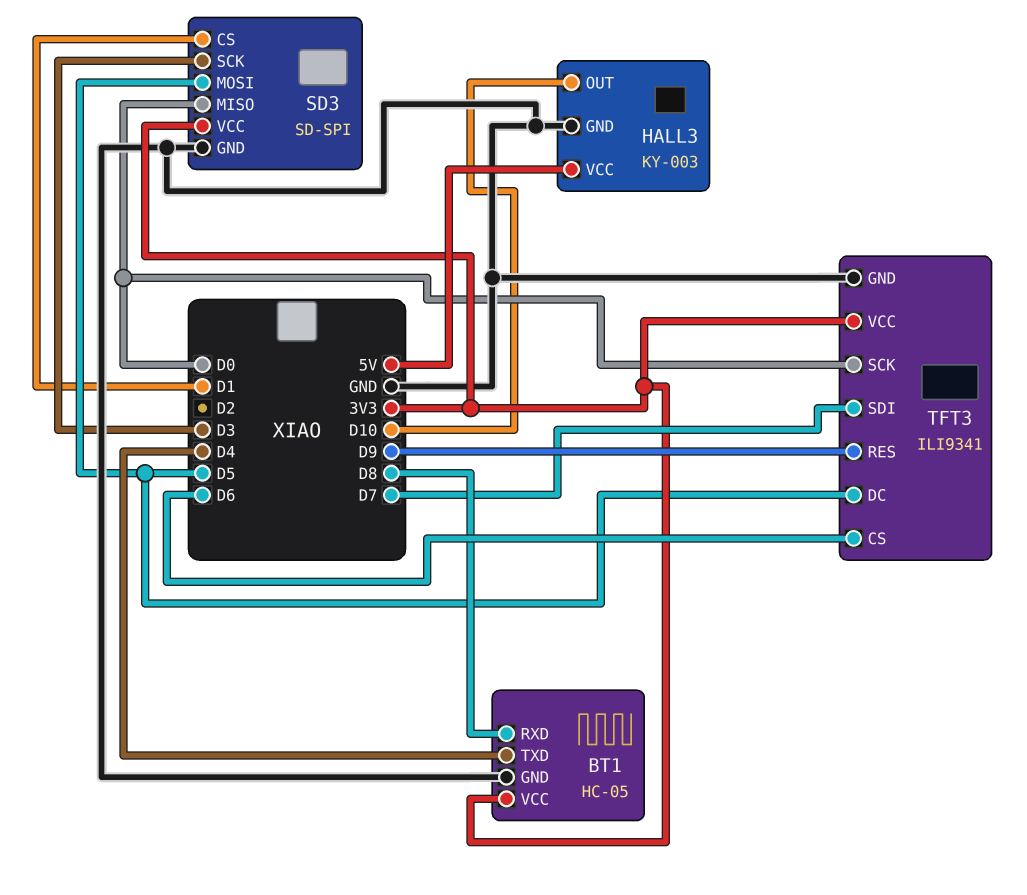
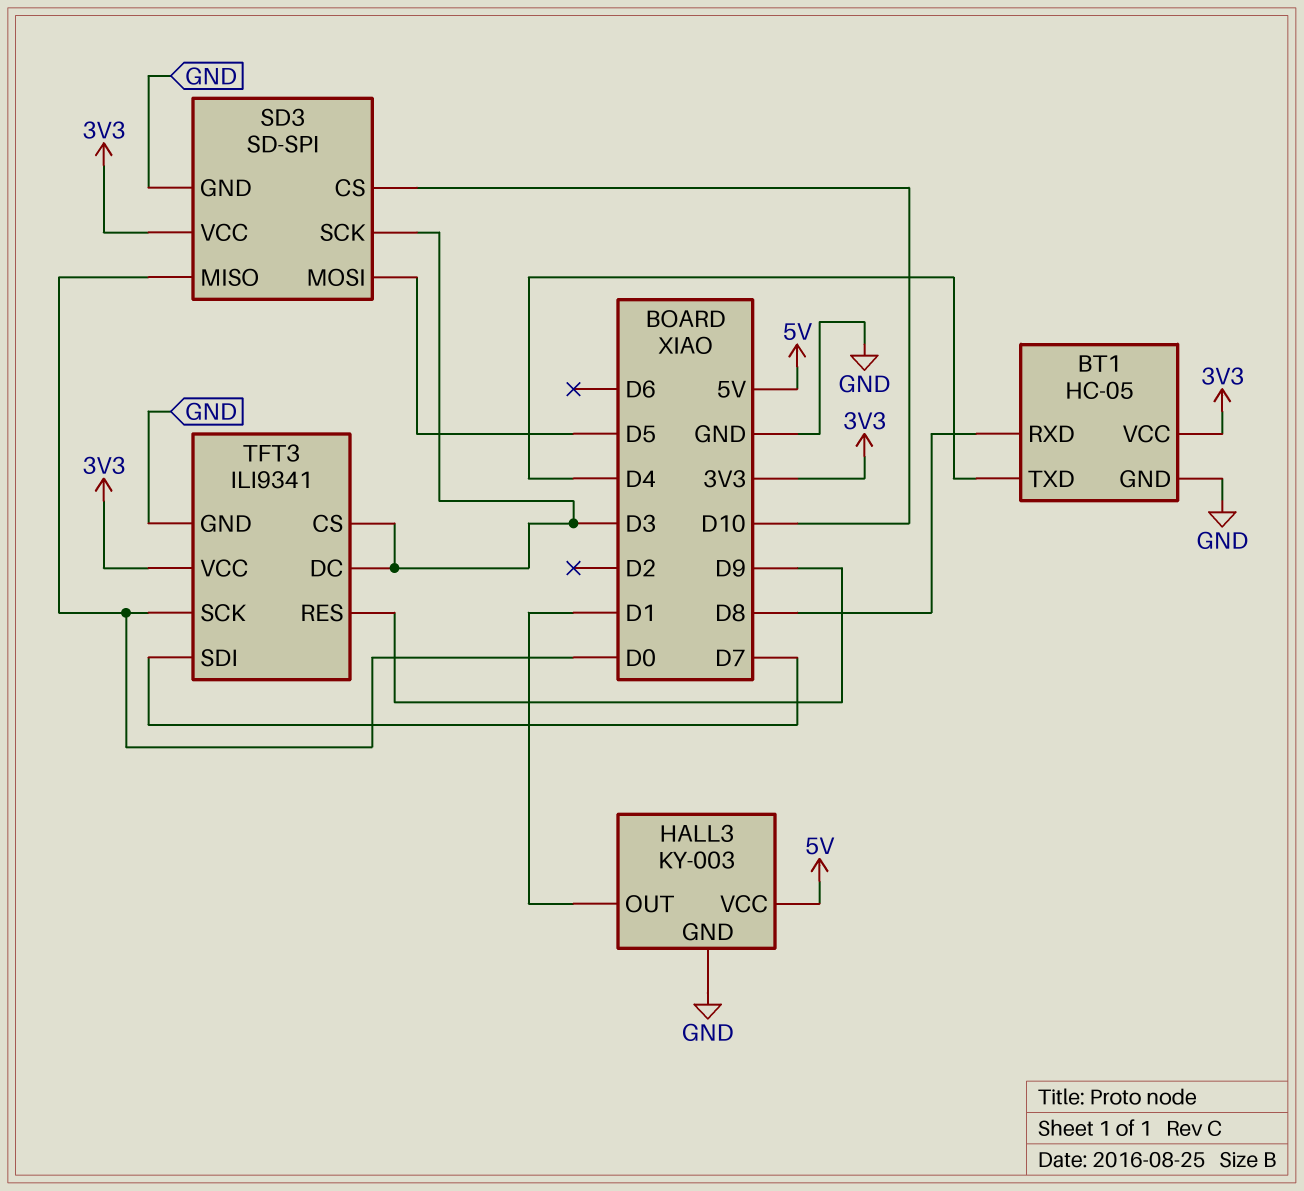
HALL3 pin OUT: D10 -> D1
SD3 pin CS: D1 -> D10
TFT3 pin CS: D6 -> D3
TFT3 pin DC: D5 -> D3

